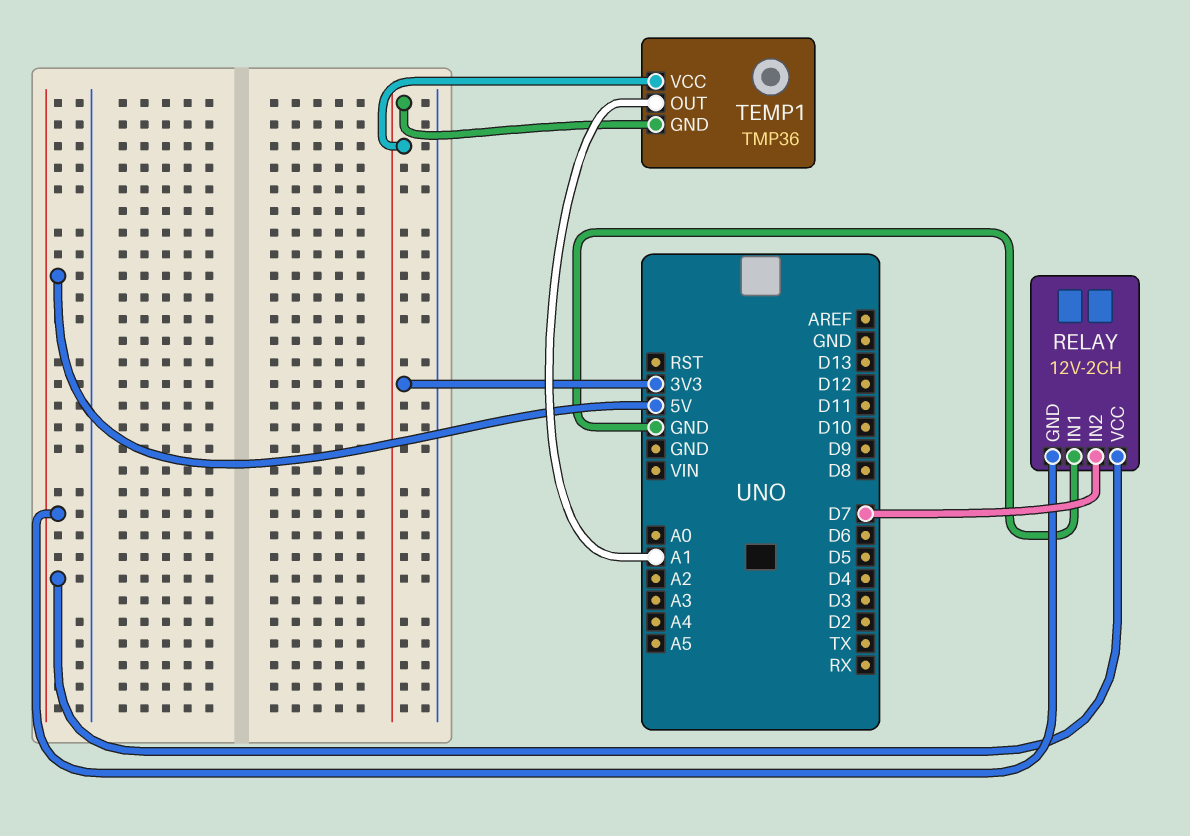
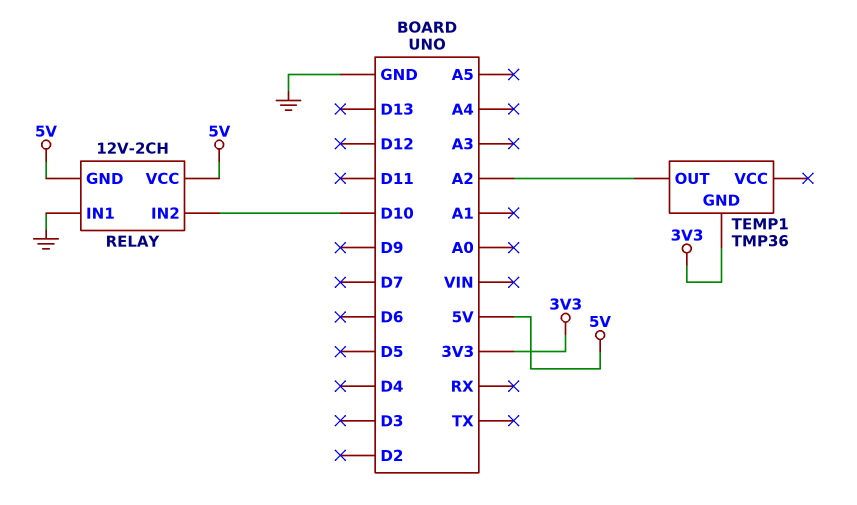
RELAY pin IN2: D7 -> D10
TEMP1 pin OUT: A1 -> A2
TEMP1 pin VCC: 3V3 -> none

